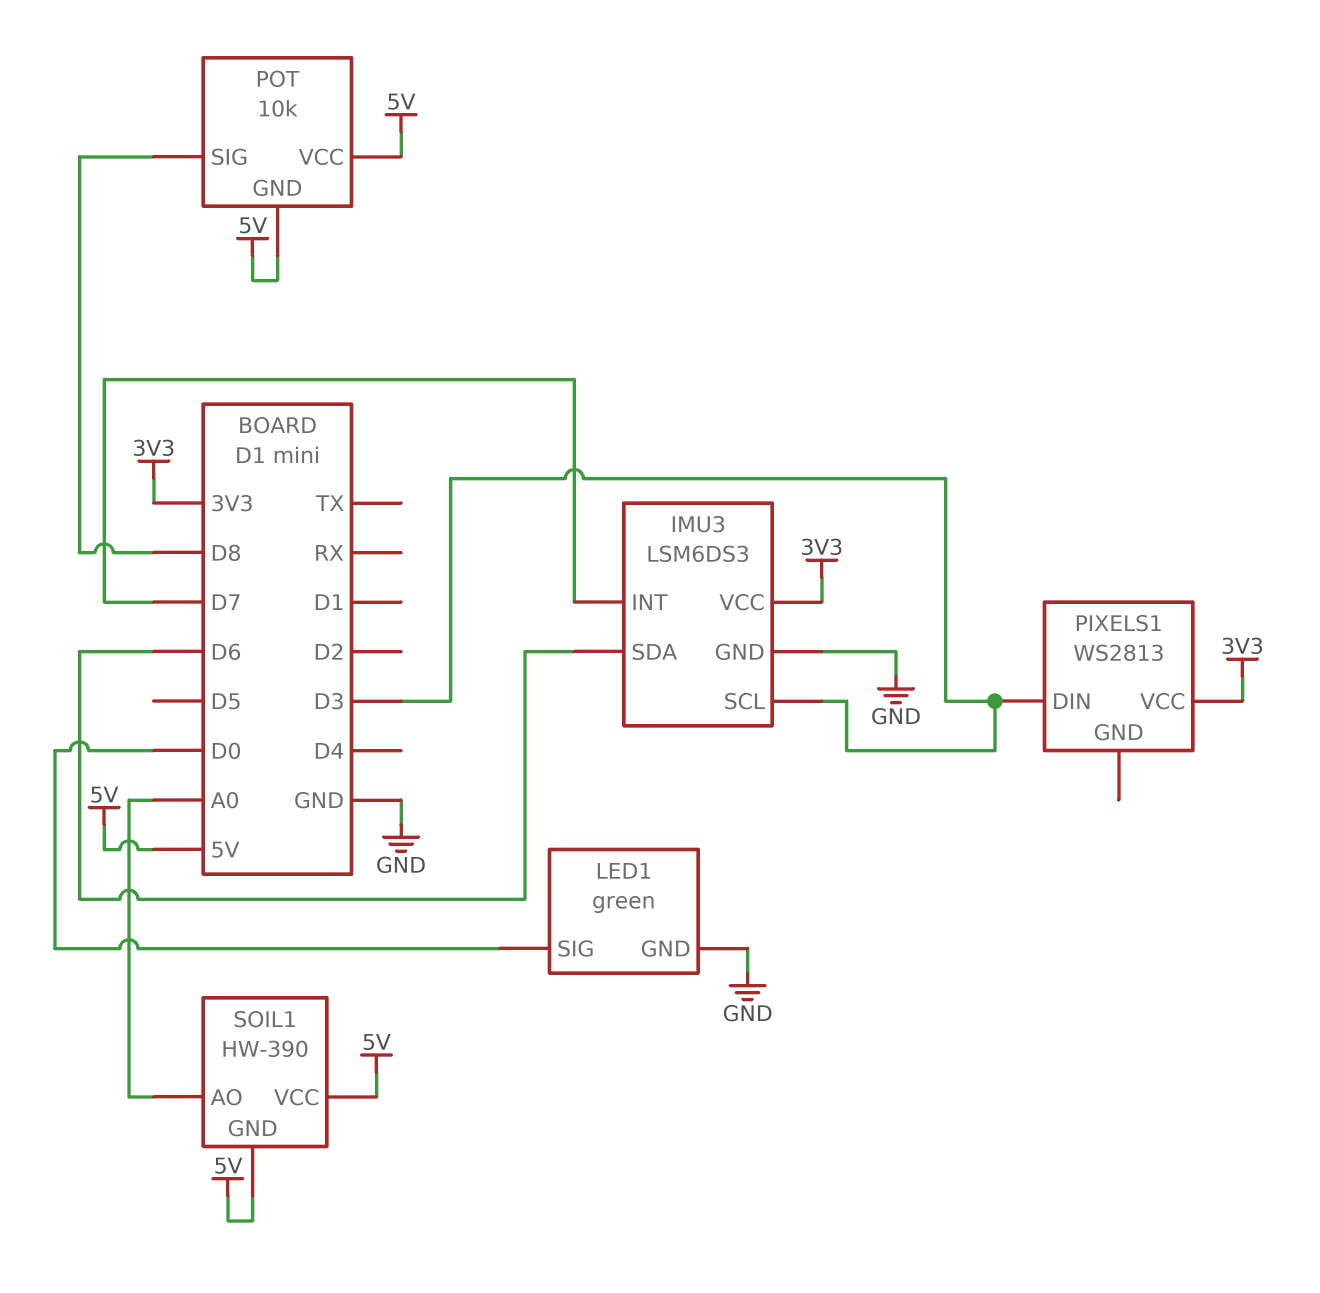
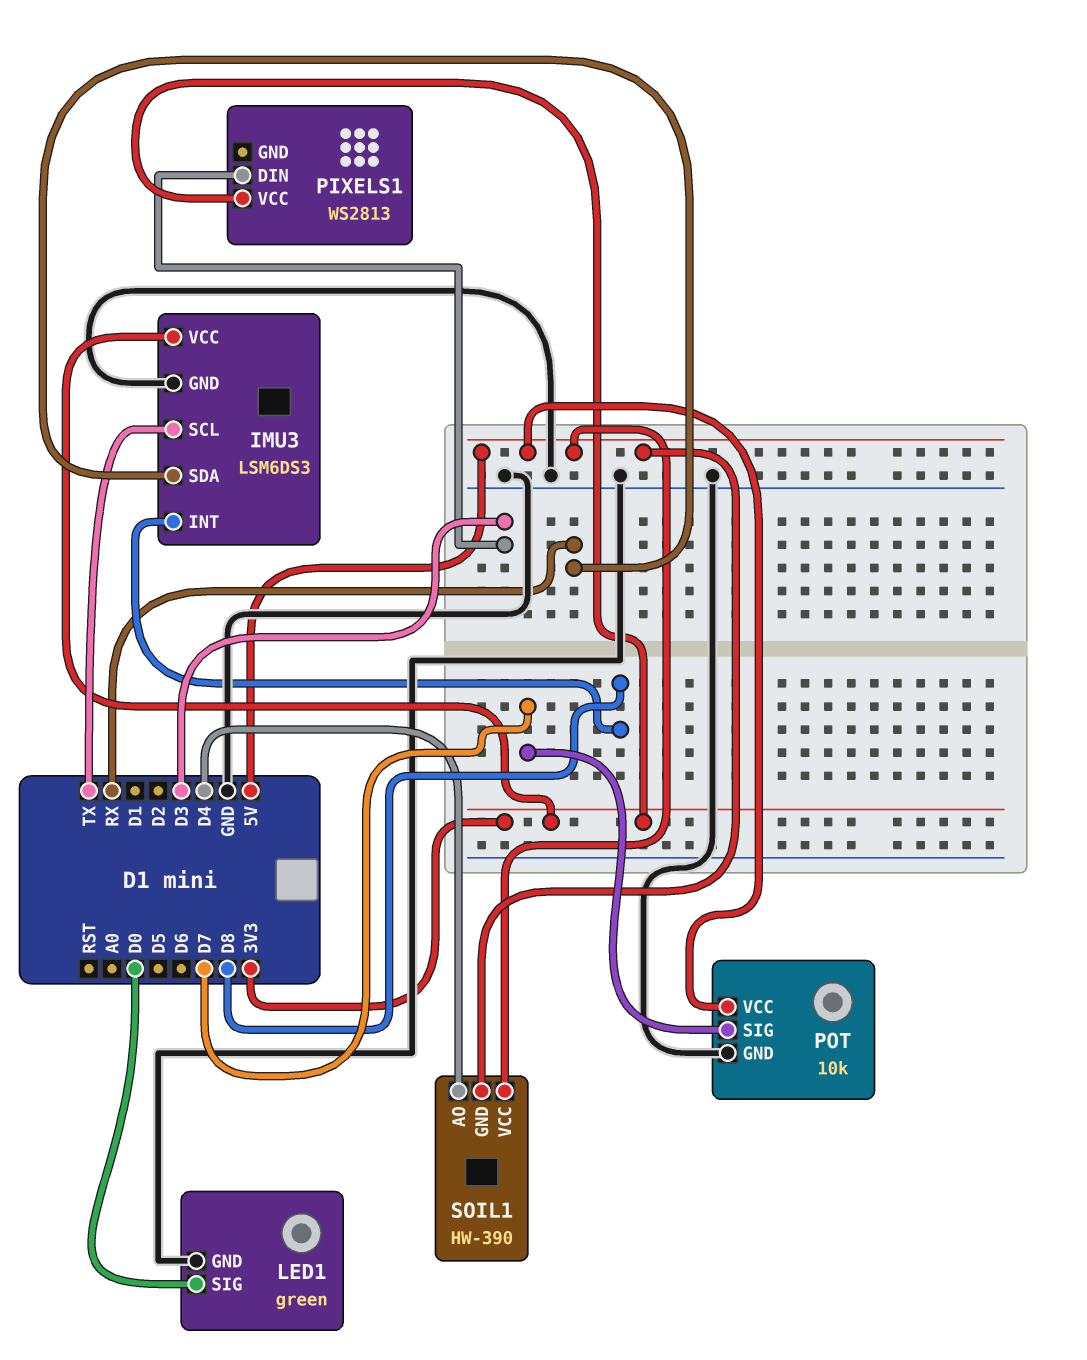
IMU3 pin INT: D7 -> D8
IMU3 pin SCL: D3 -> TX
IMU3 pin SDA: D6 -> RX
POT pin GND: 5V -> GND
POT pin SIG: D8 -> D7
SOIL1 pin AO: A0 -> D4

